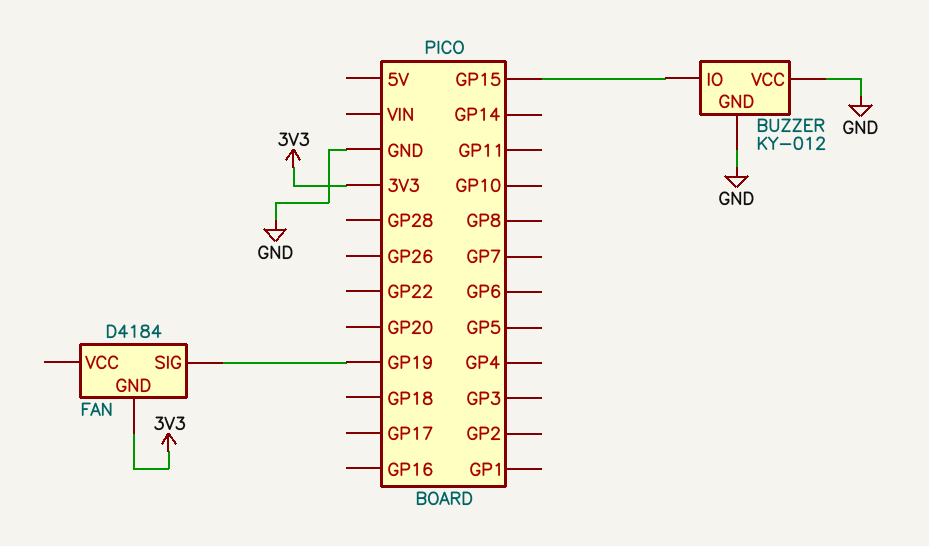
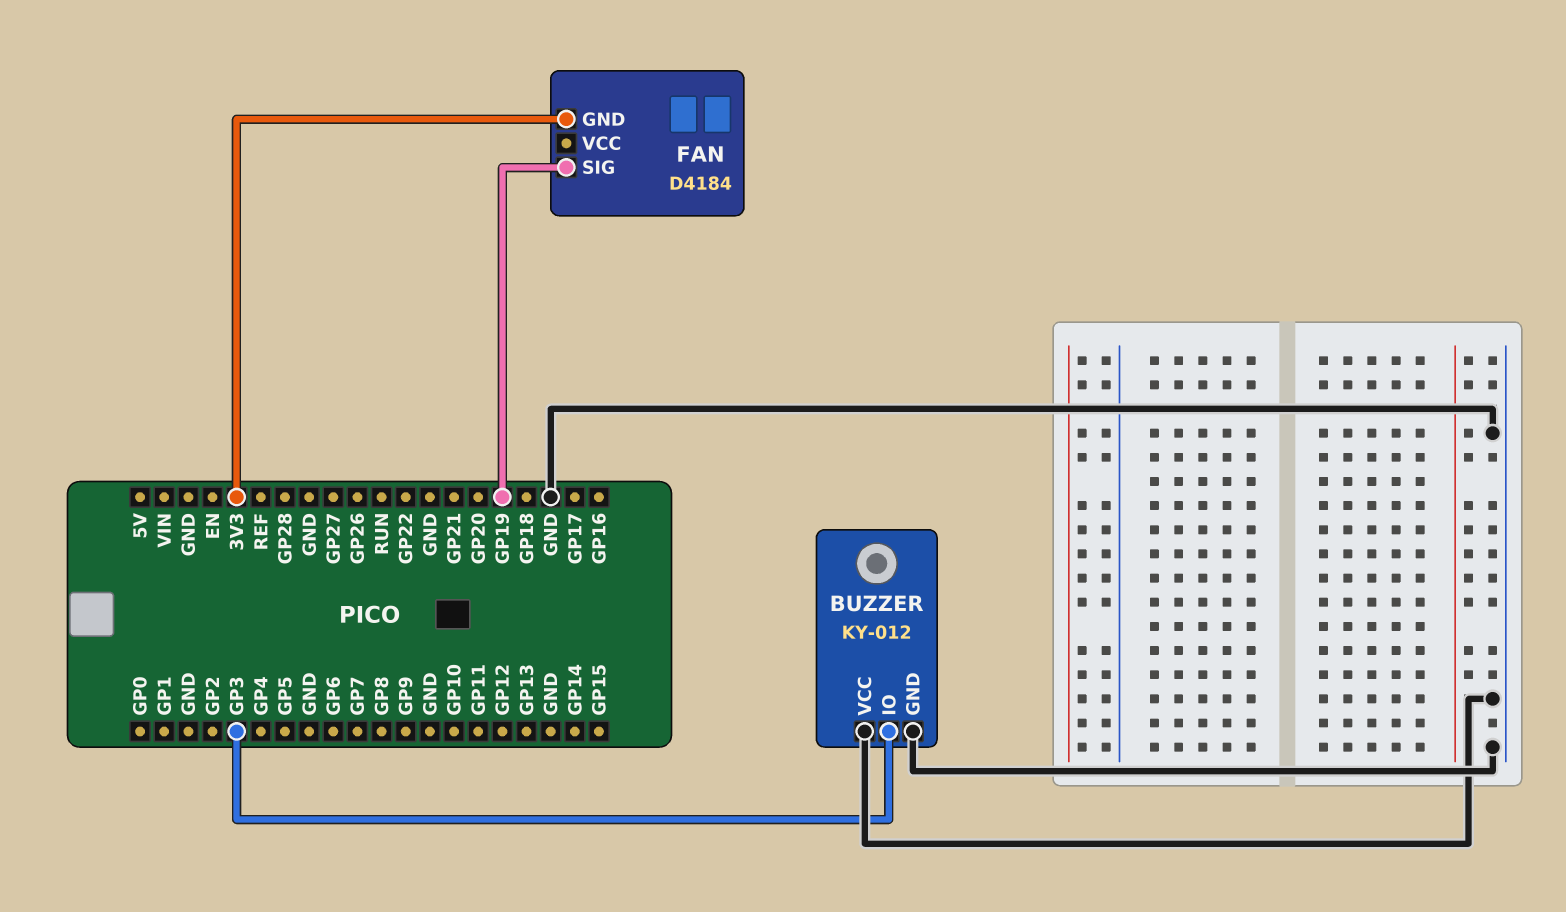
BUZZER pin IO: GP15 -> GP3

